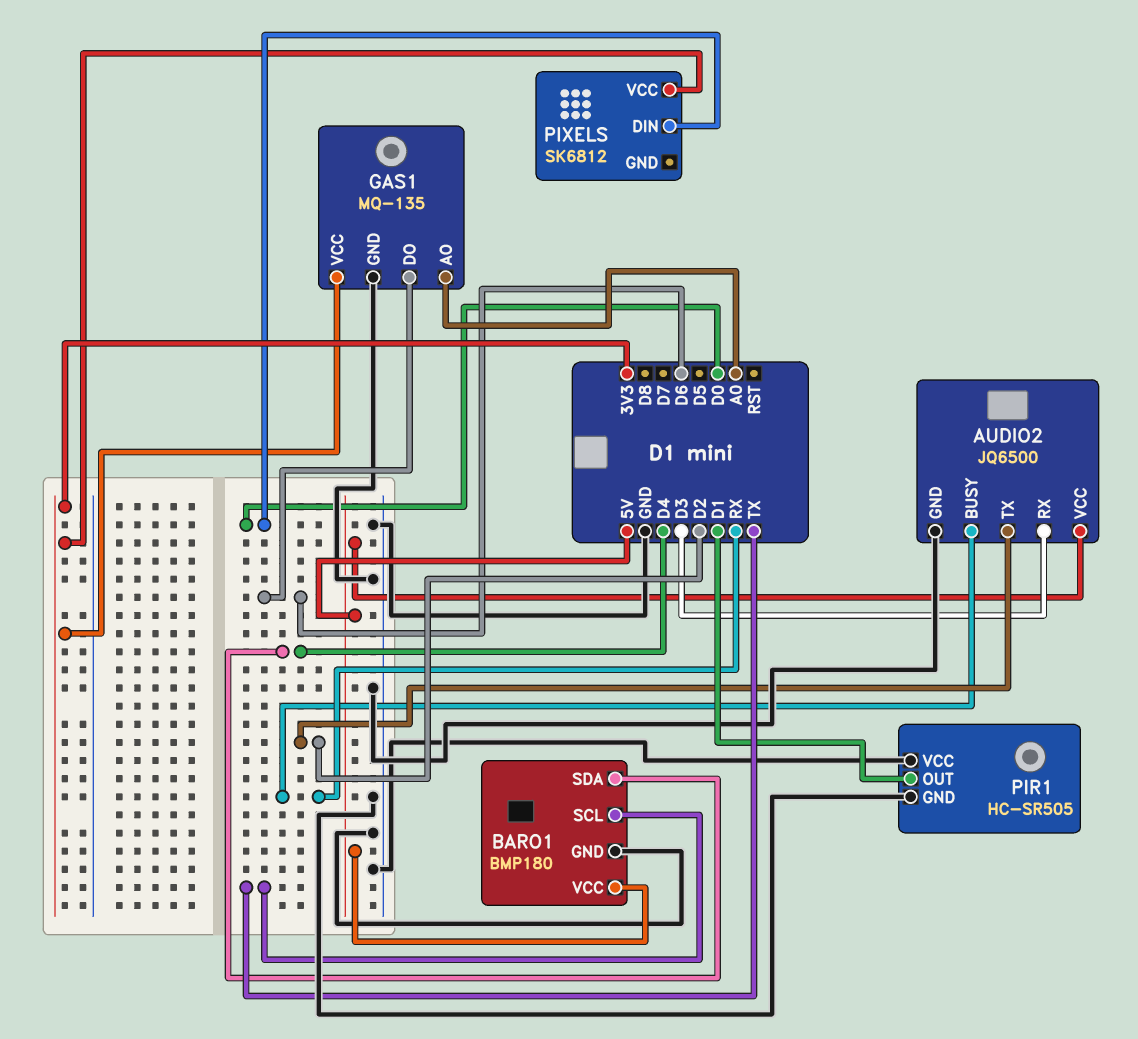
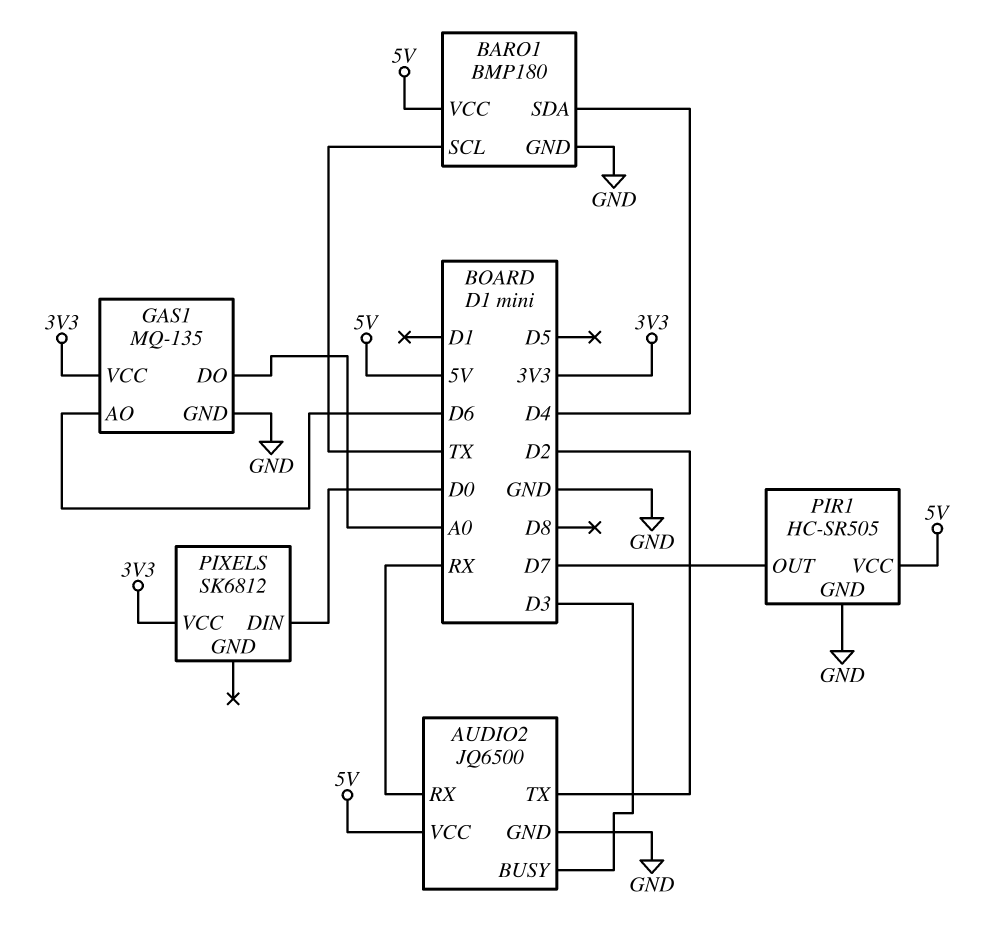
AUDIO2 pin BUSY: RX -> D3
AUDIO2 pin RX: D3 -> RX
GAS1 pin AO: A0 -> D6
GAS1 pin DO: D6 -> A0
PIR1 pin OUT: D1 -> D7
PIR1 pin VCC: GND -> 5V

